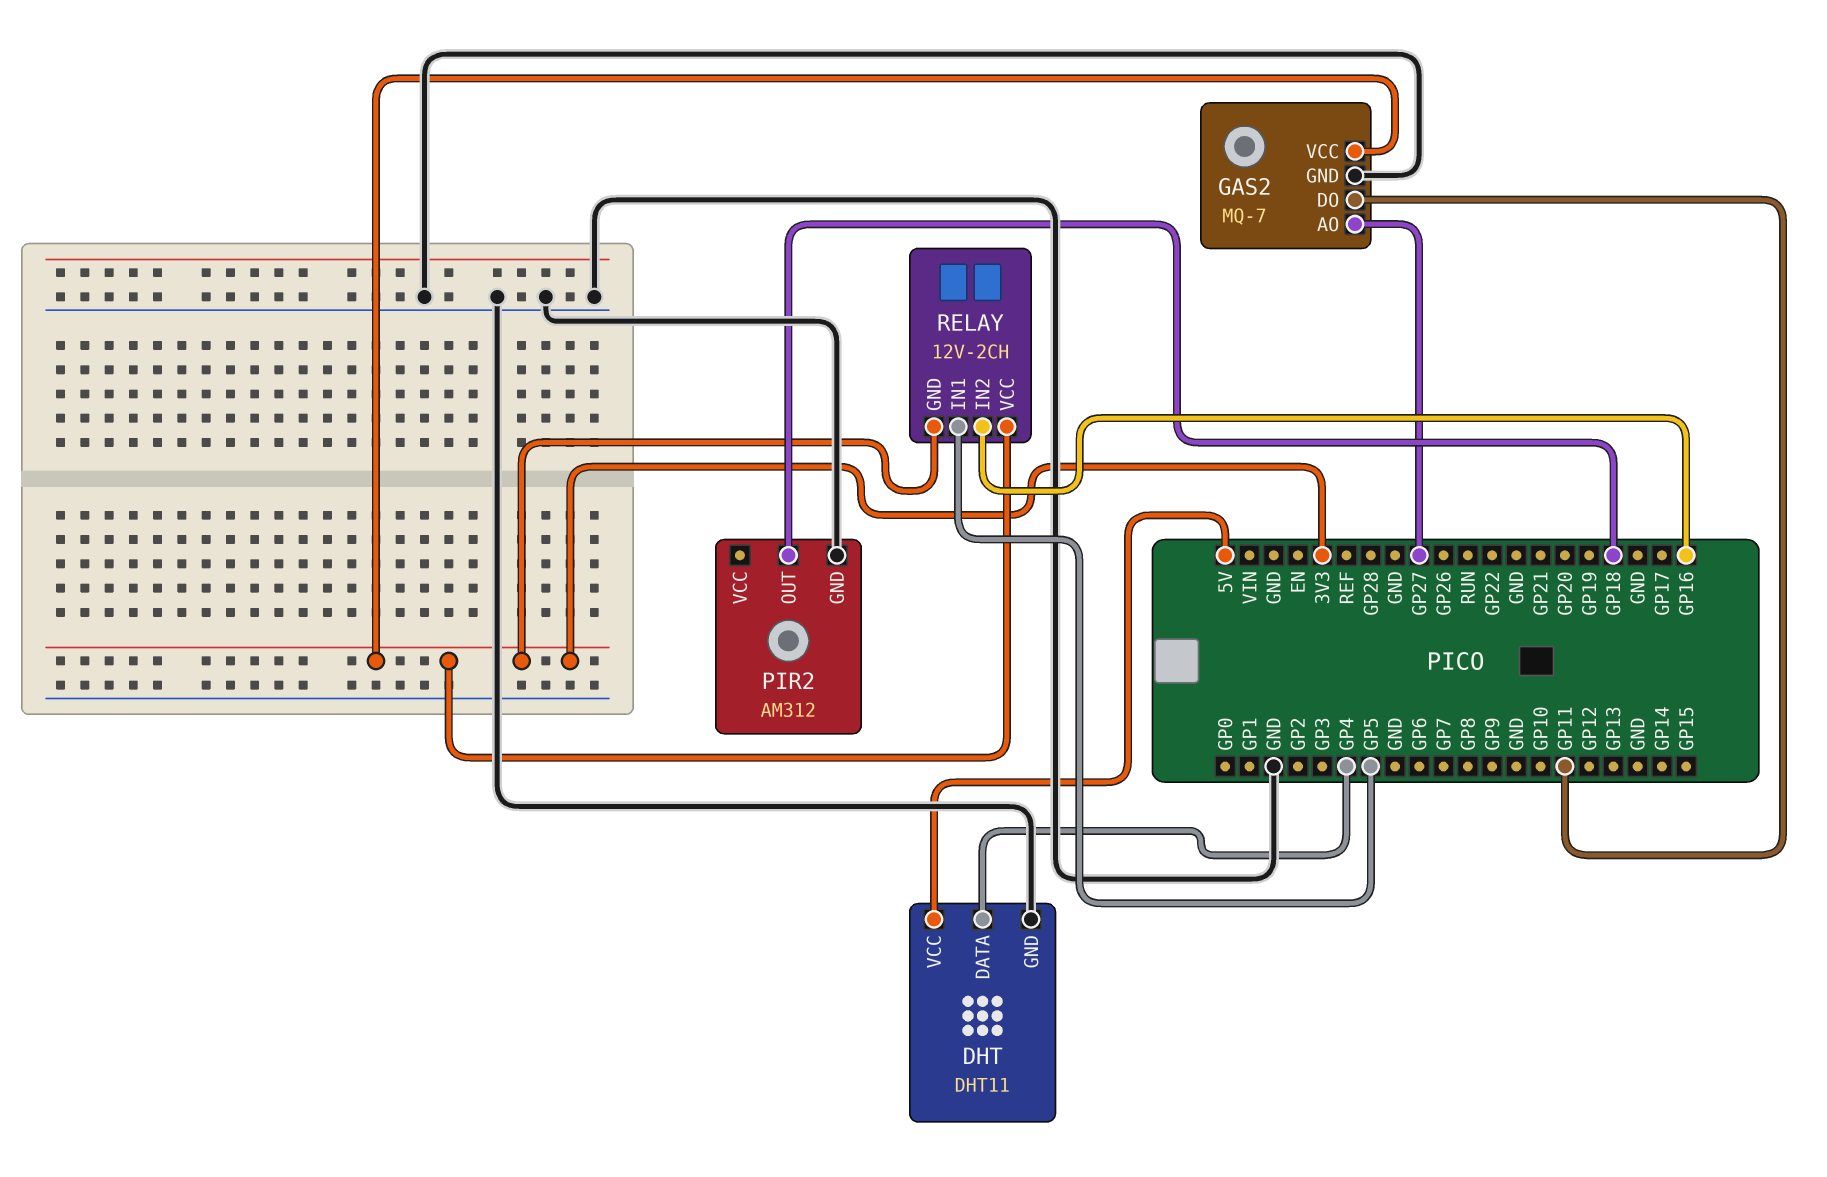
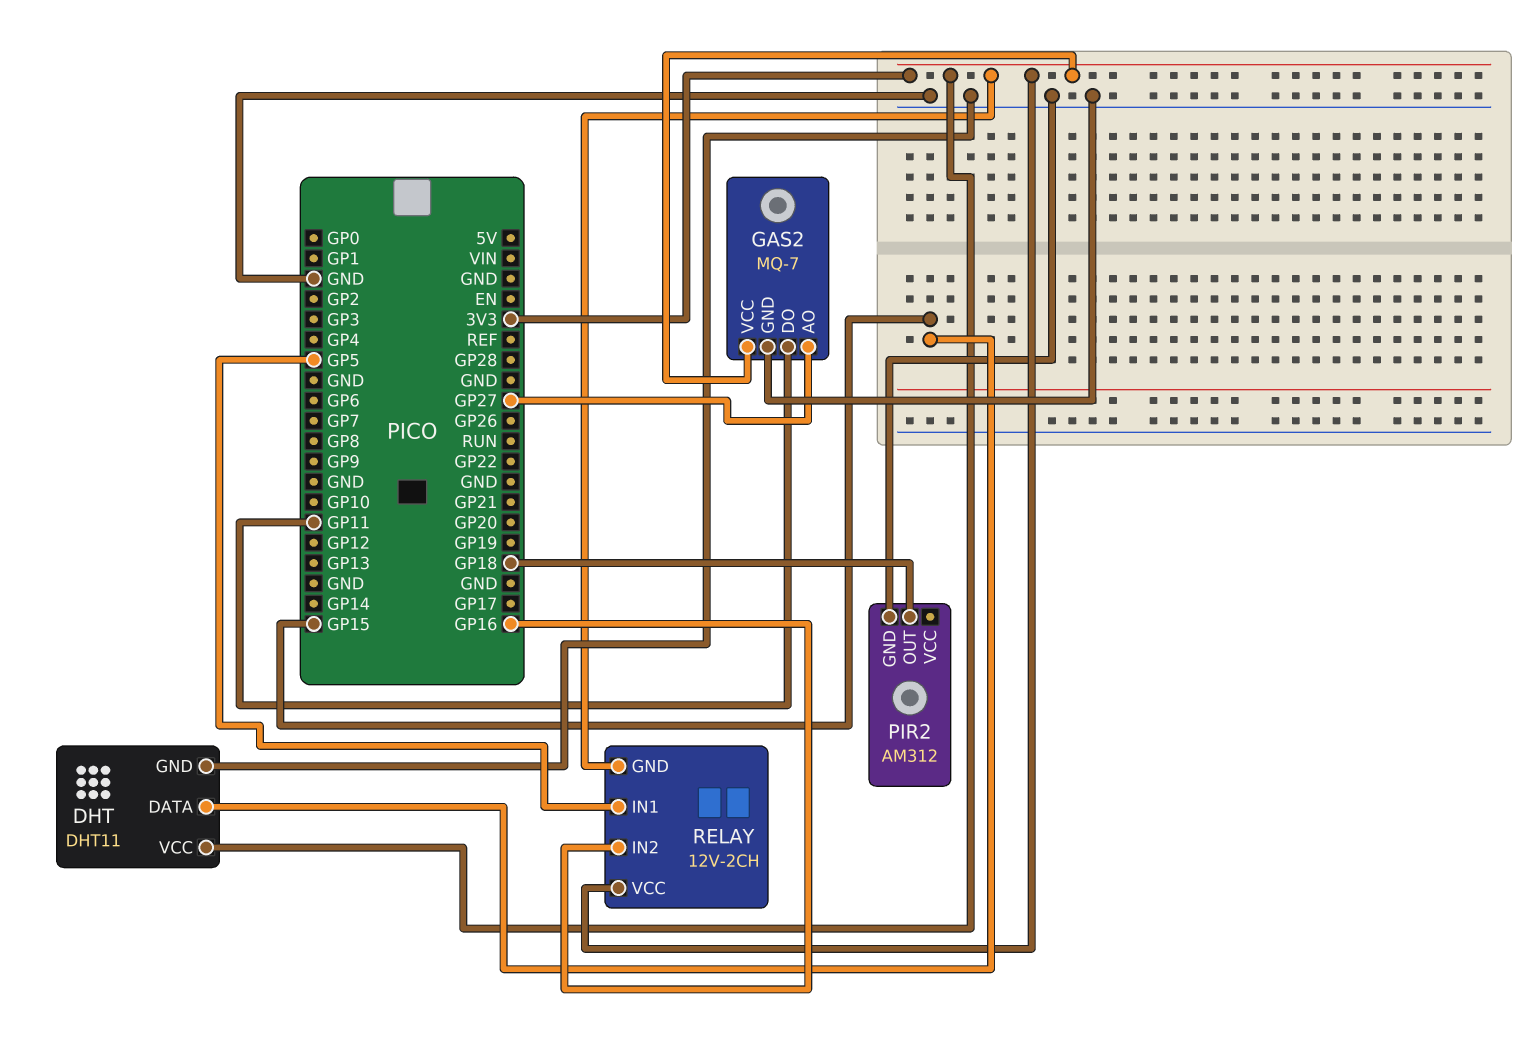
DHT pin DATA: GP4 -> GP15
DHT pin VCC: 5V -> 3V3

